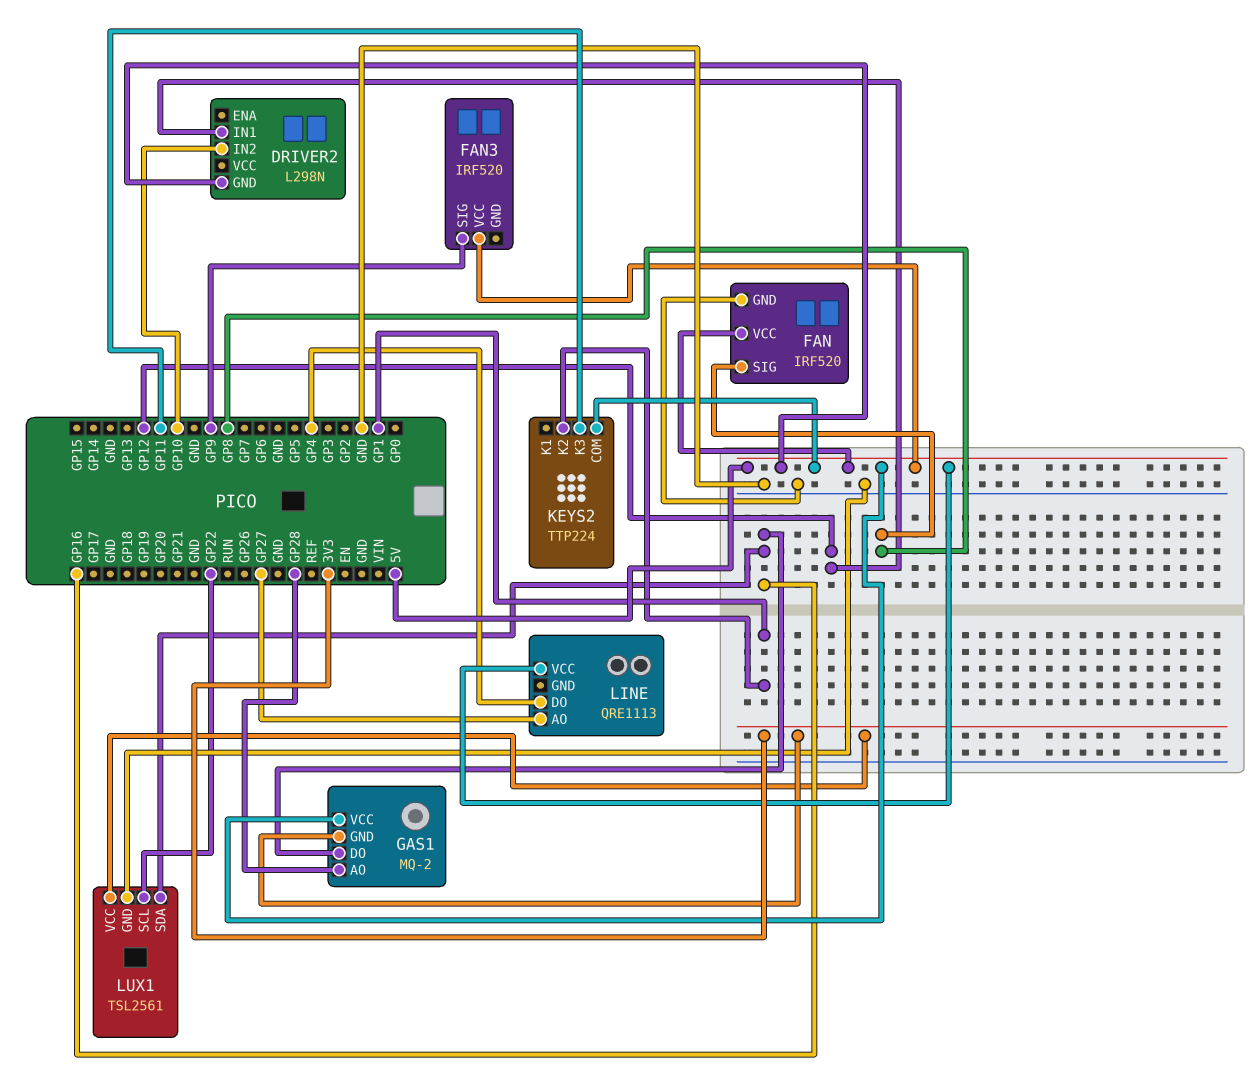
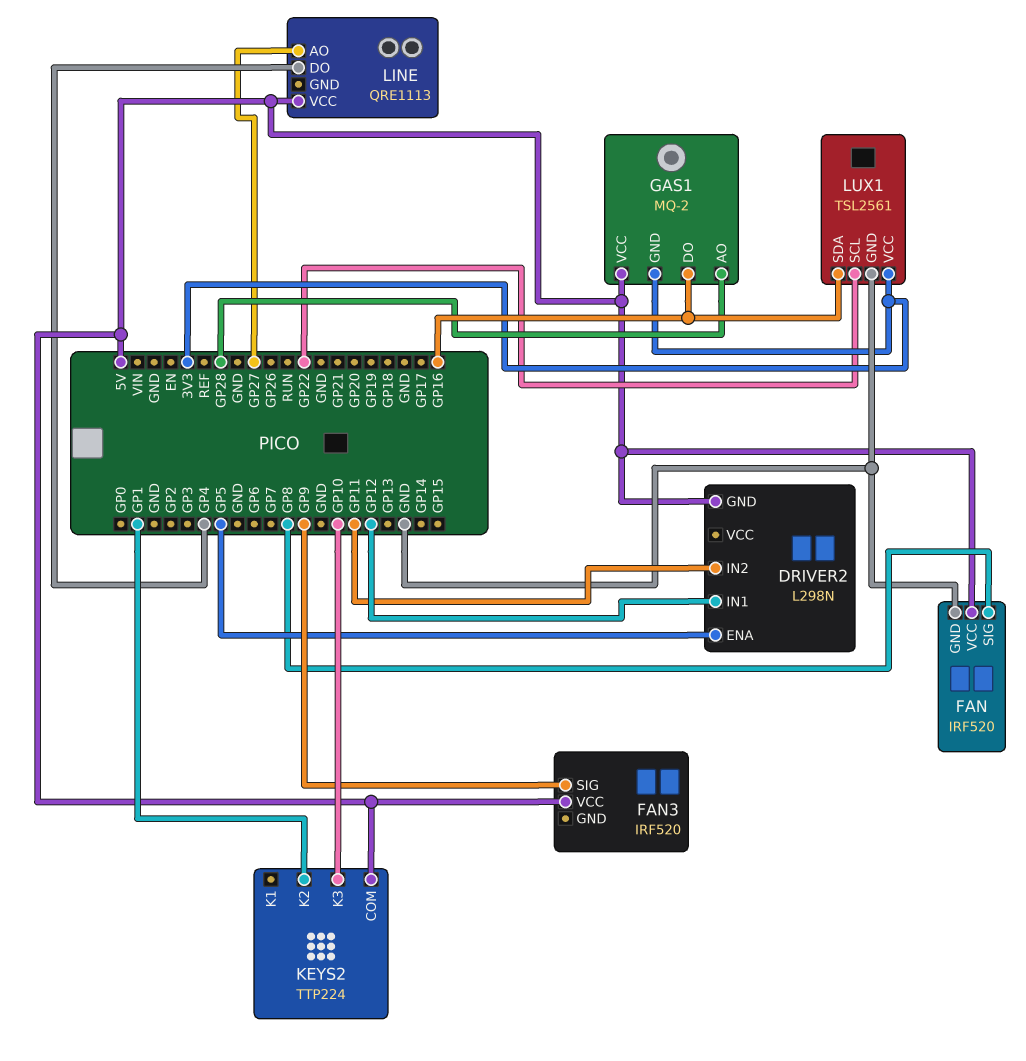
DRIVER2 pin ENA: none -> GP5
DRIVER2 pin IN2: GP10 -> GP11
KEYS2 pin K3: GP11 -> GP10

